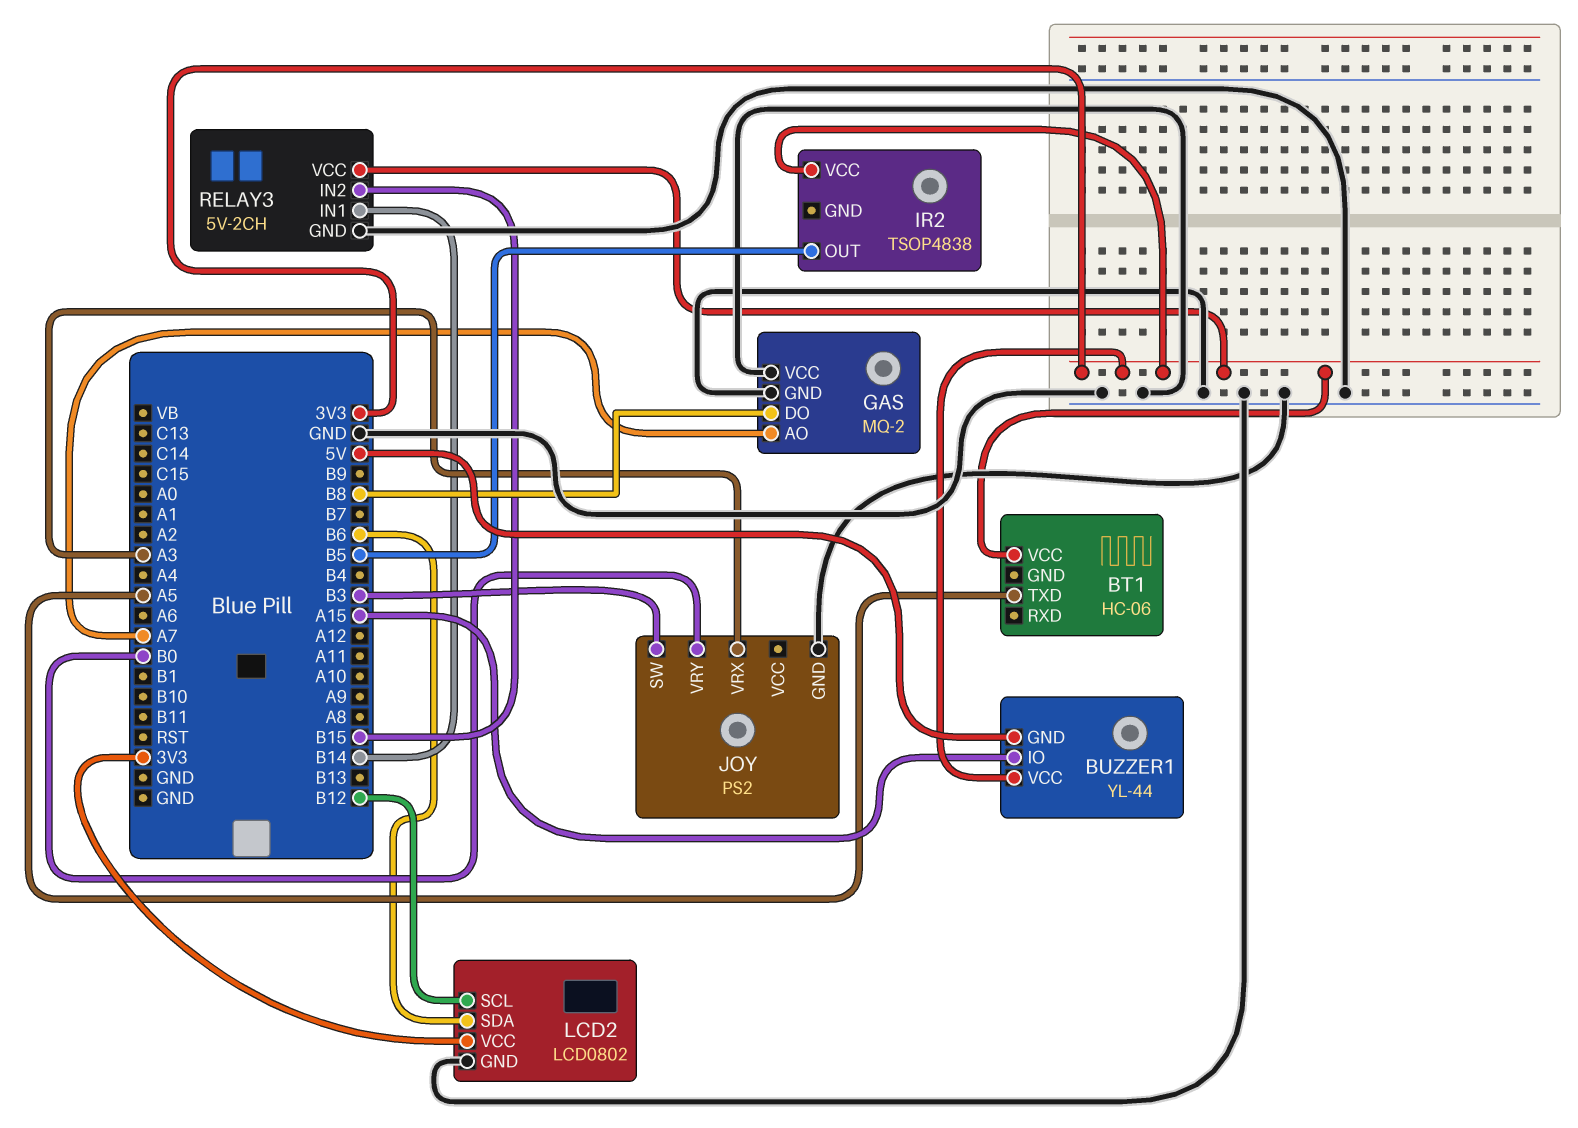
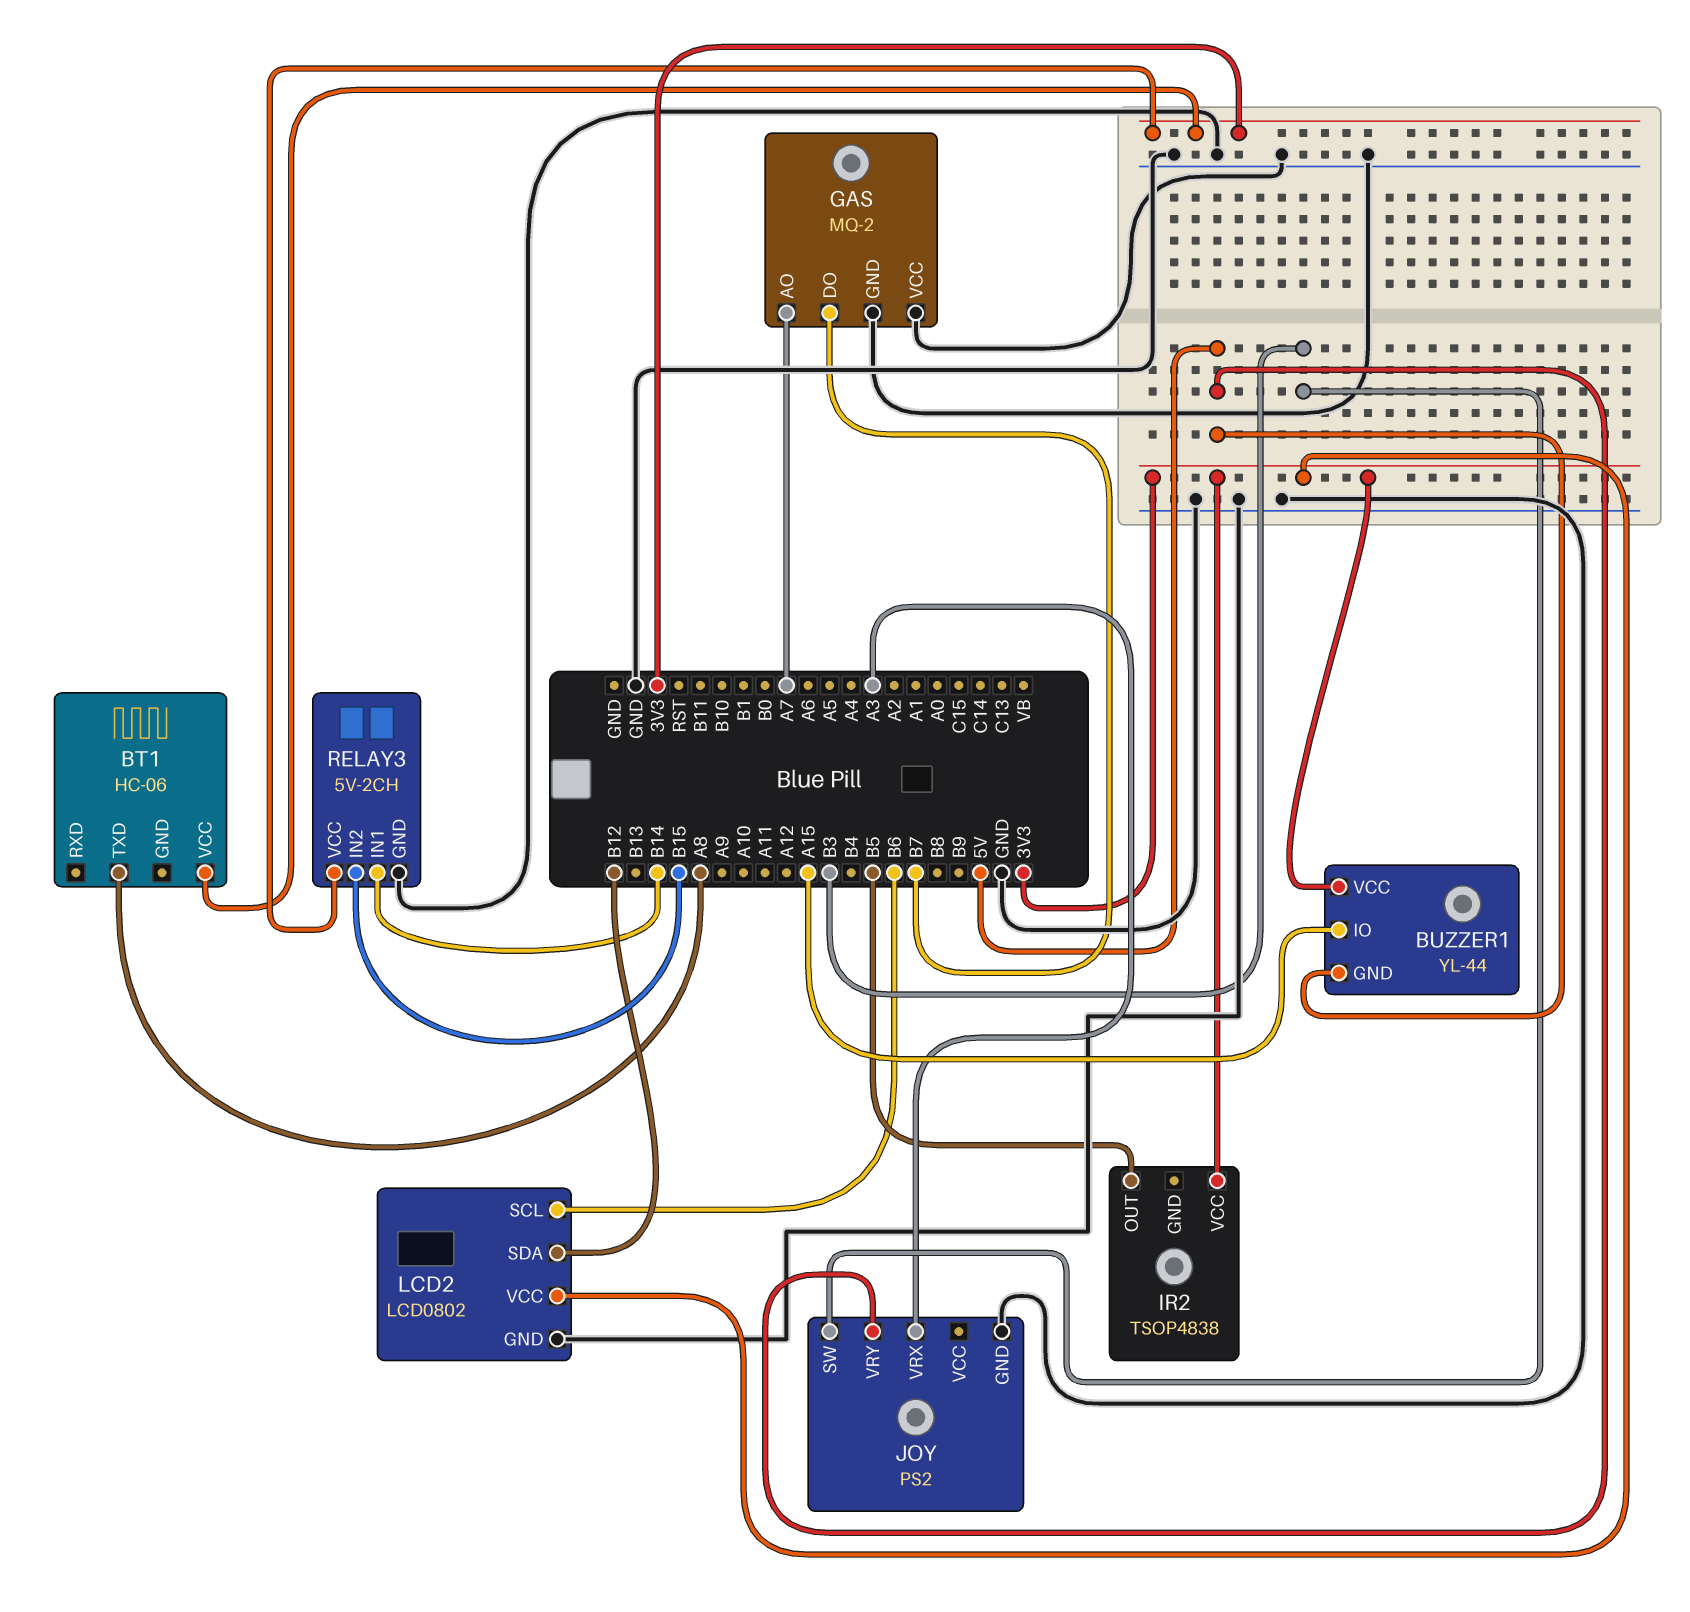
BT1 pin TXD: A5 -> A8
GAS pin DO: B8 -> B7
JOY pin VRY: B0 -> 5V
LCD2 pin SCL: B12 -> B6
LCD2 pin SDA: B6 -> B12

